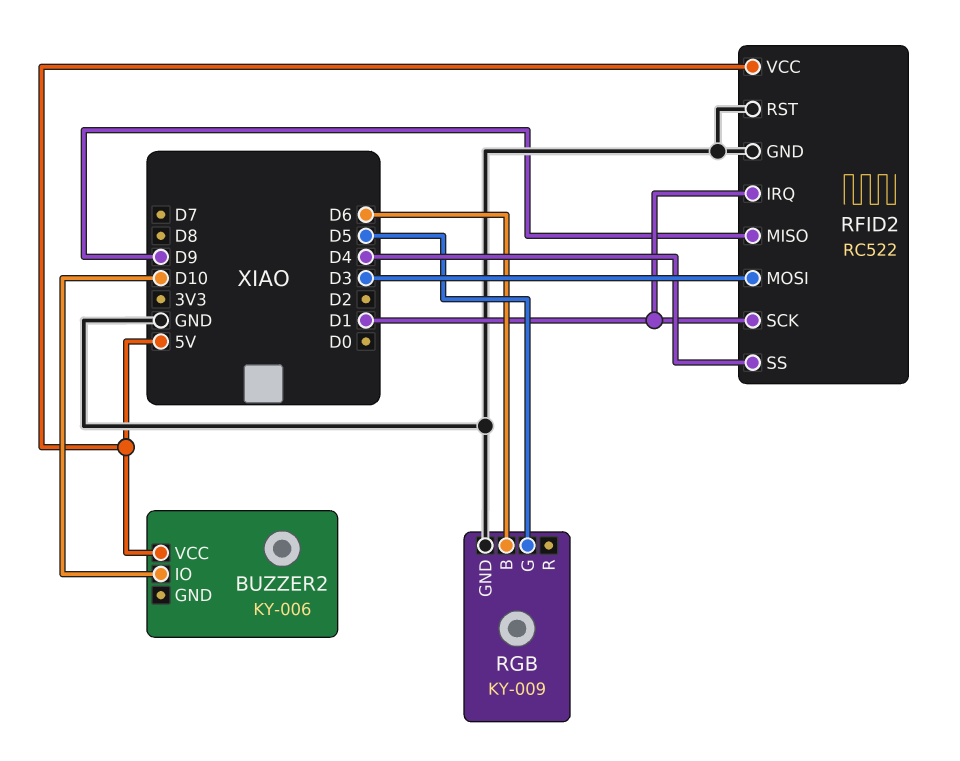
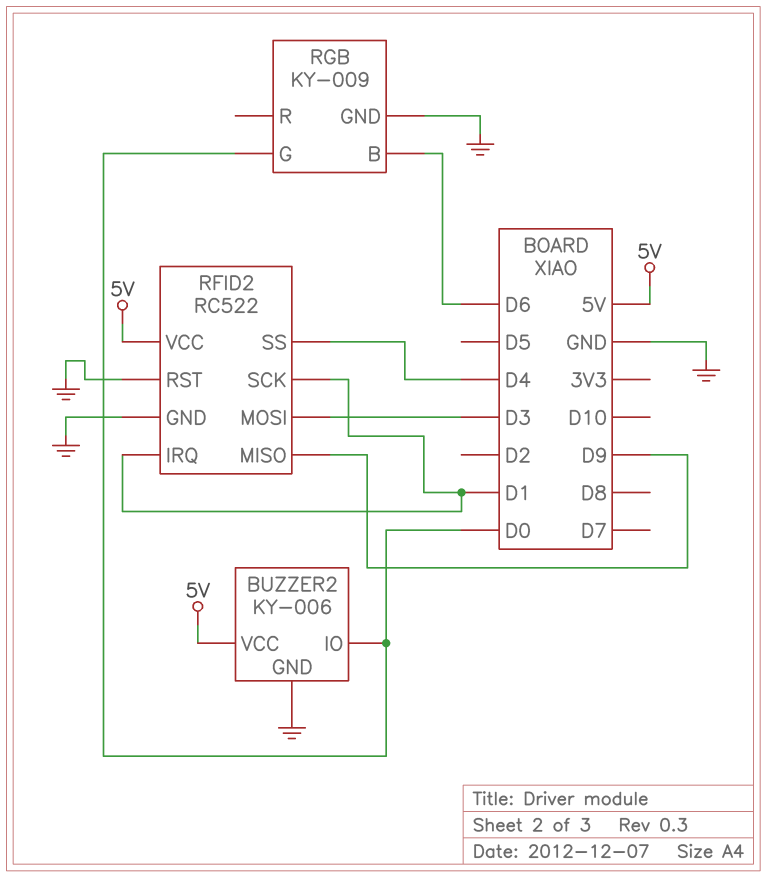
BUZZER2 pin GND: none -> GND
BUZZER2 pin IO: D10 -> D0
RGB pin G: D5 -> D0

